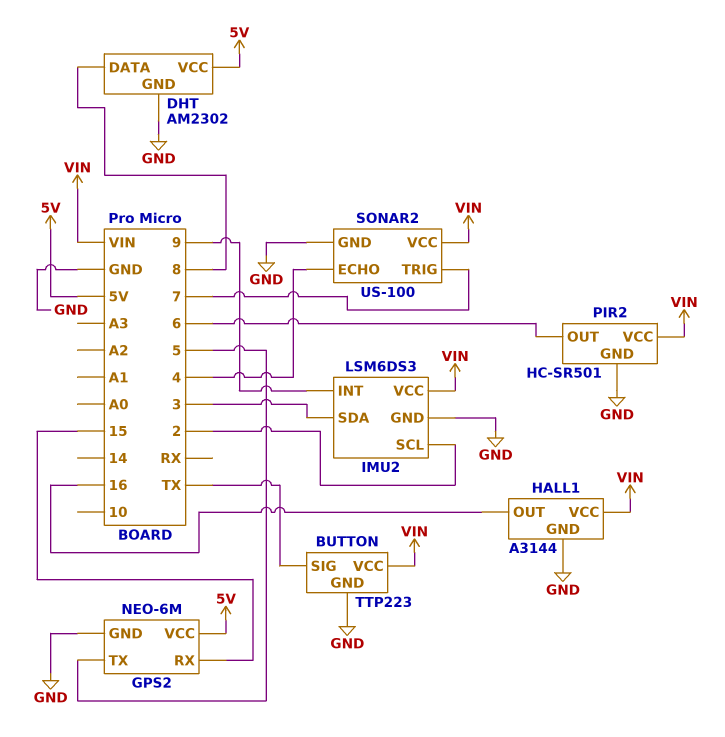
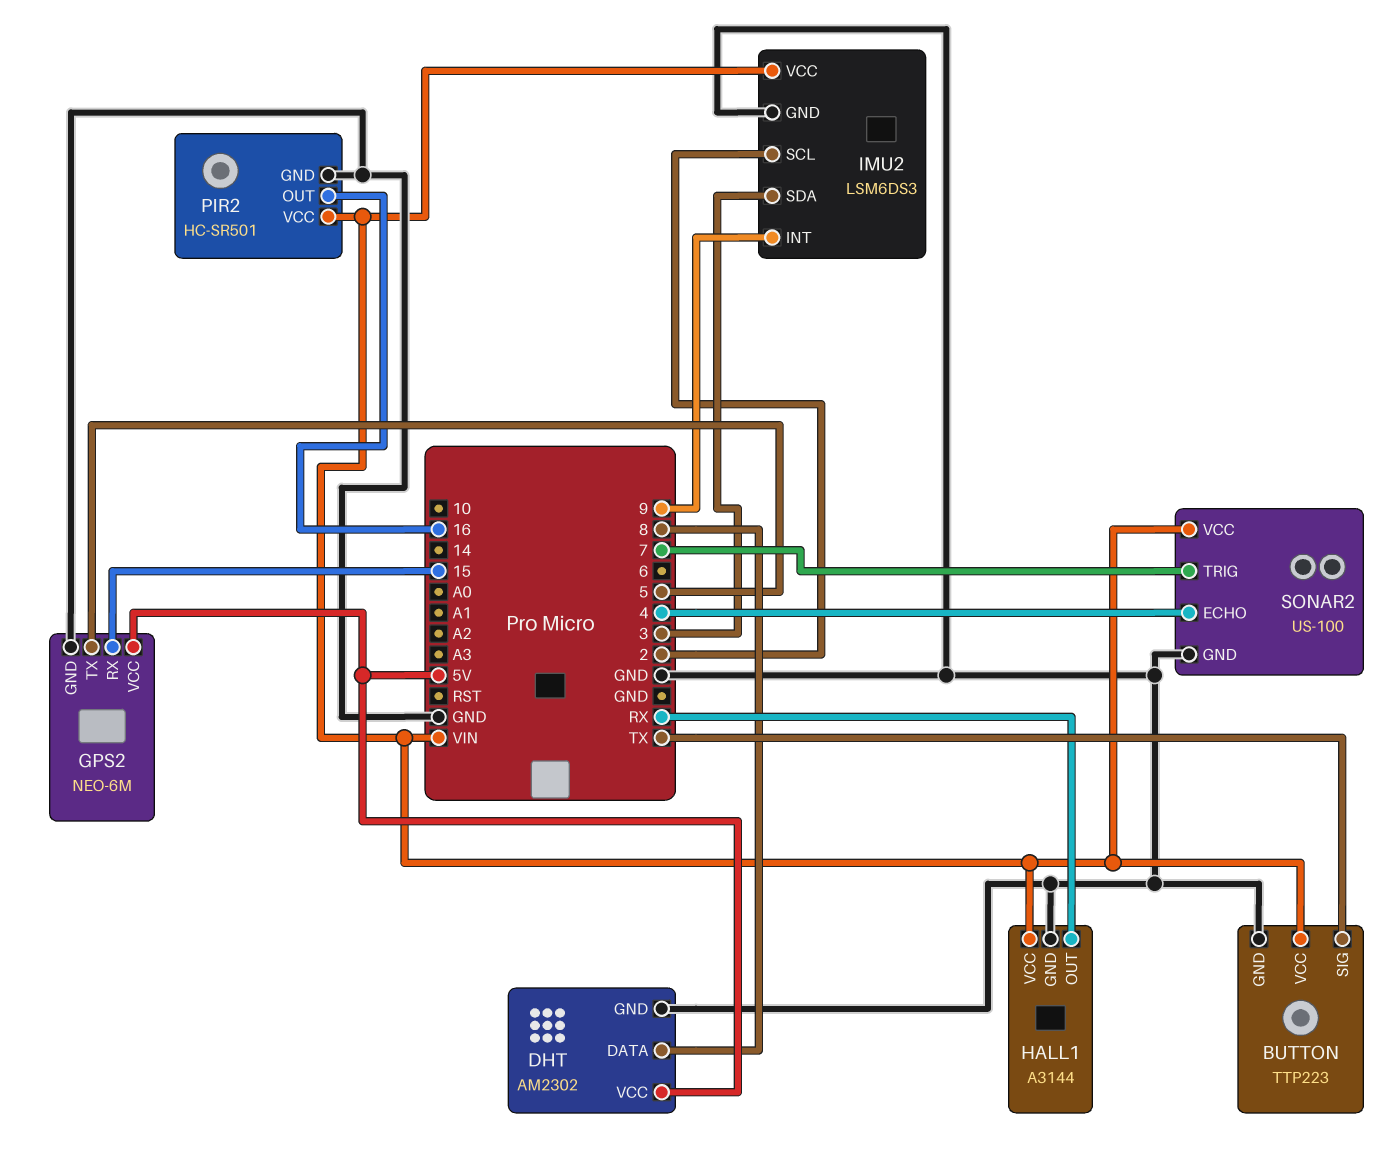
HALL1 pin OUT: 16 -> RX
PIR2 pin OUT: 6 -> 16

